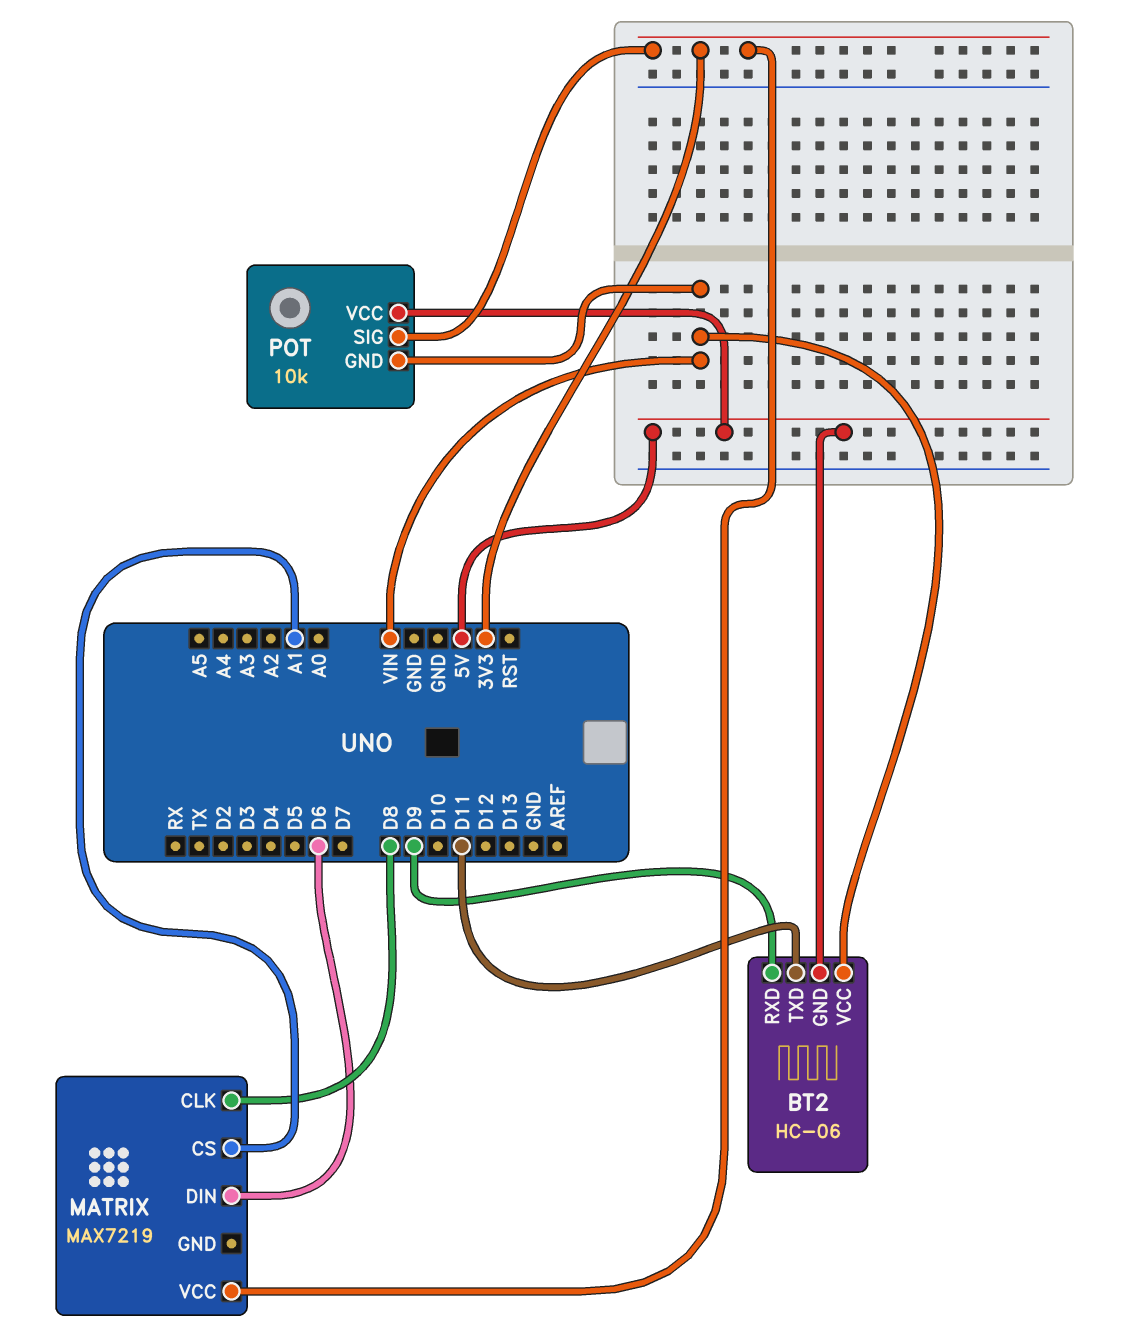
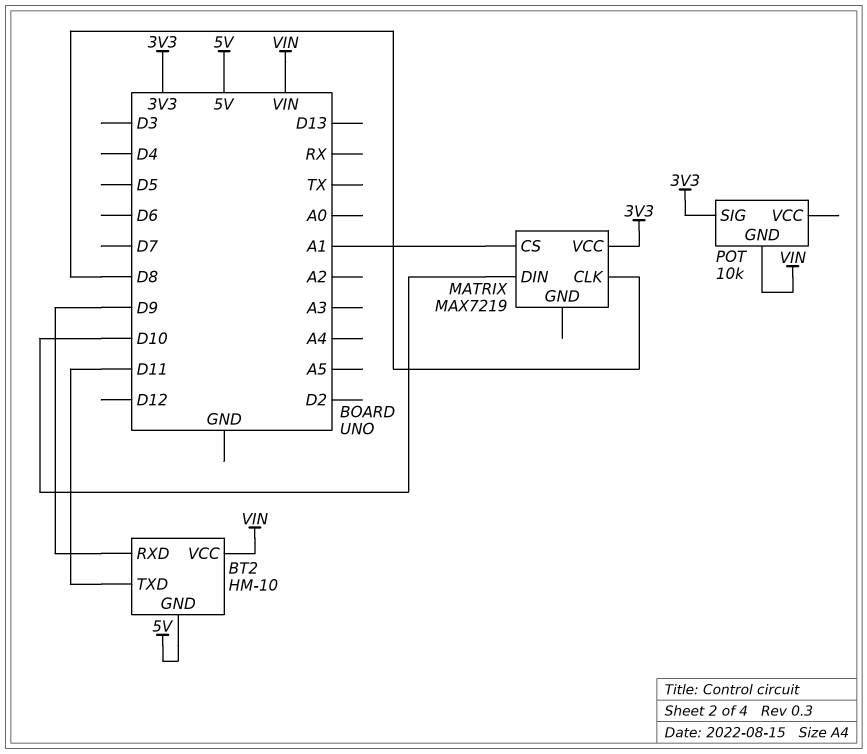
BT2: HC-06 -> HM-10
MATRIX pin DIN: D6 -> D10
POT pin VCC: 5V -> none

